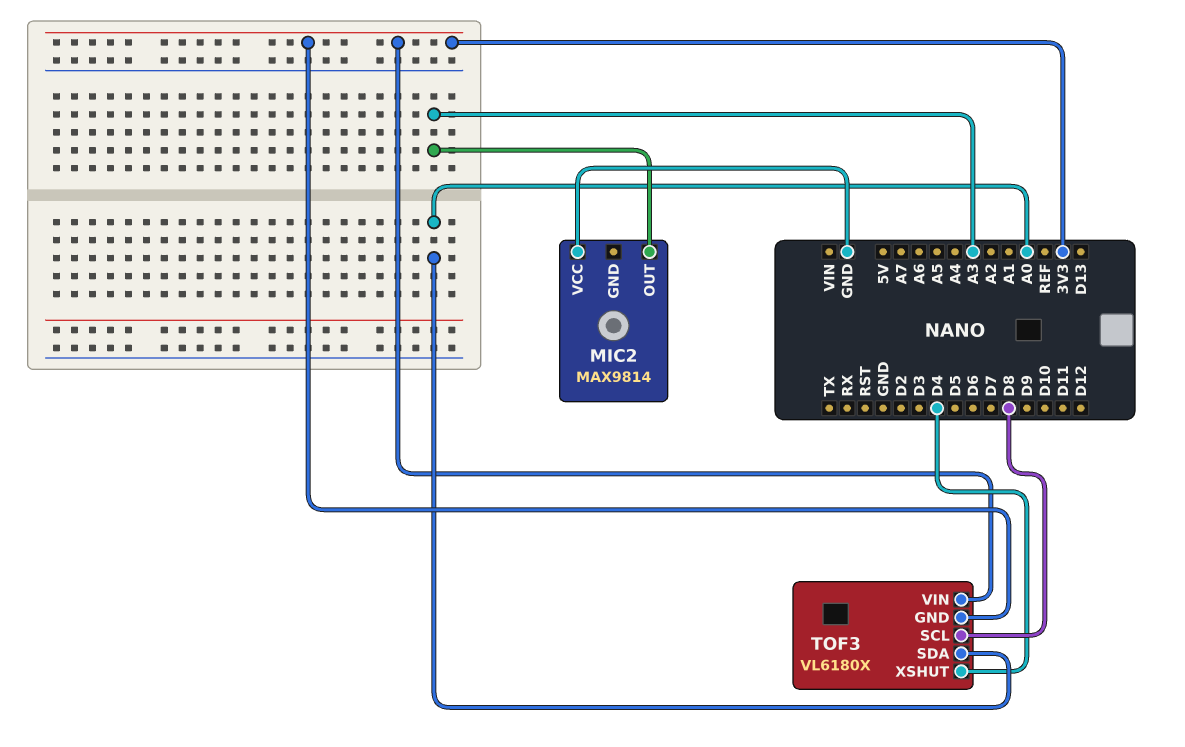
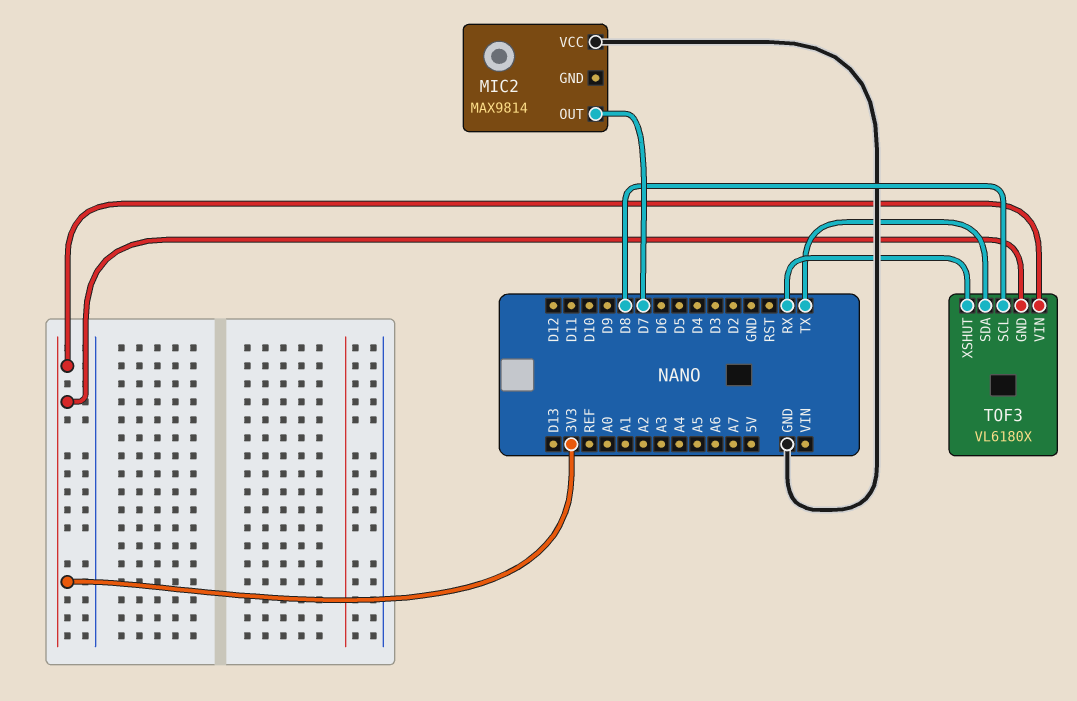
MIC2 pin OUT: A3 -> D7
TOF3 pin SDA: A0 -> TX
TOF3 pin XSHUT: D4 -> RX

